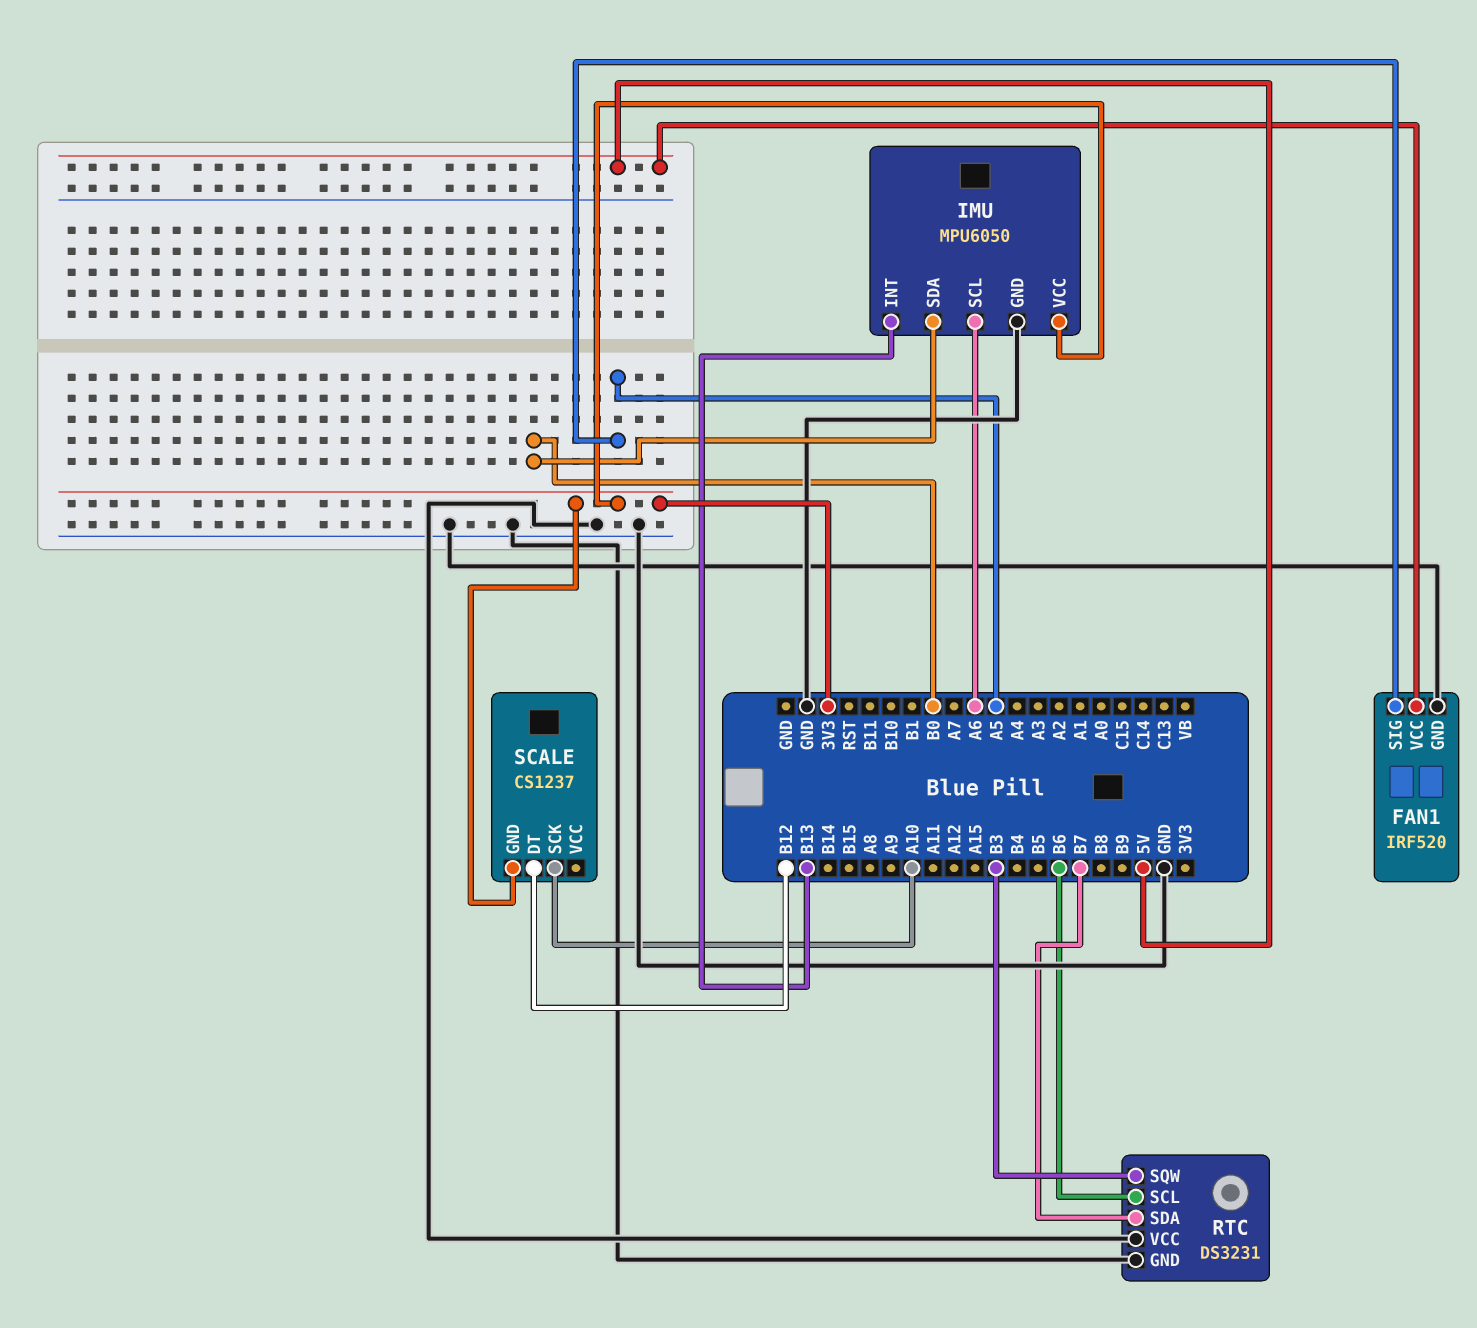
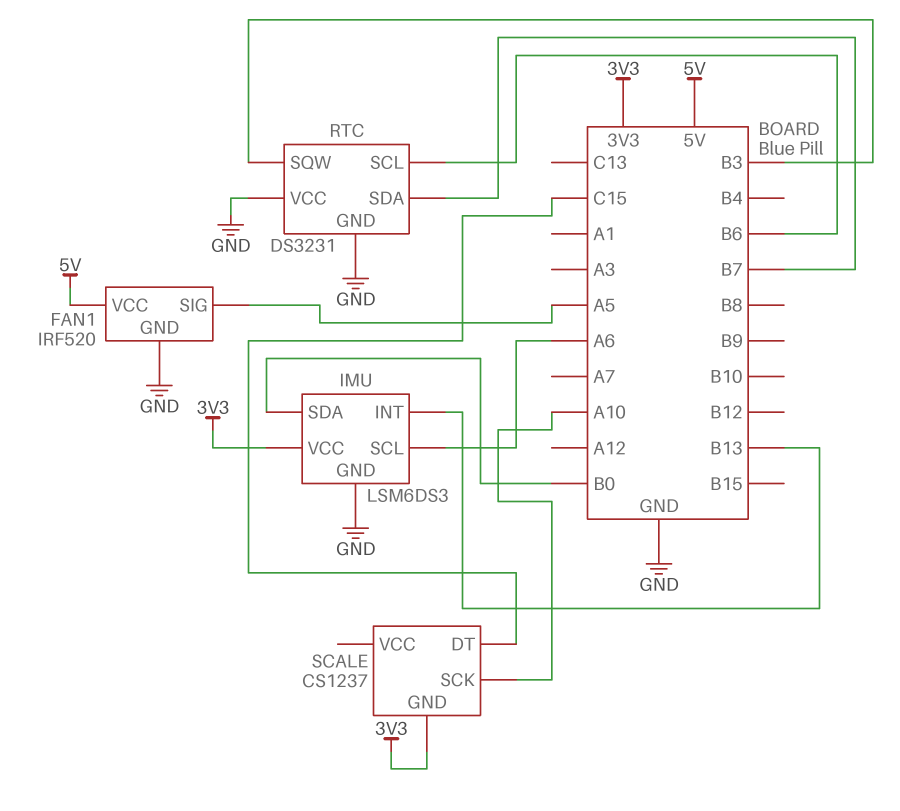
IMU: MPU6050 -> LSM6DS3
SCALE pin DT: B12 -> C15

